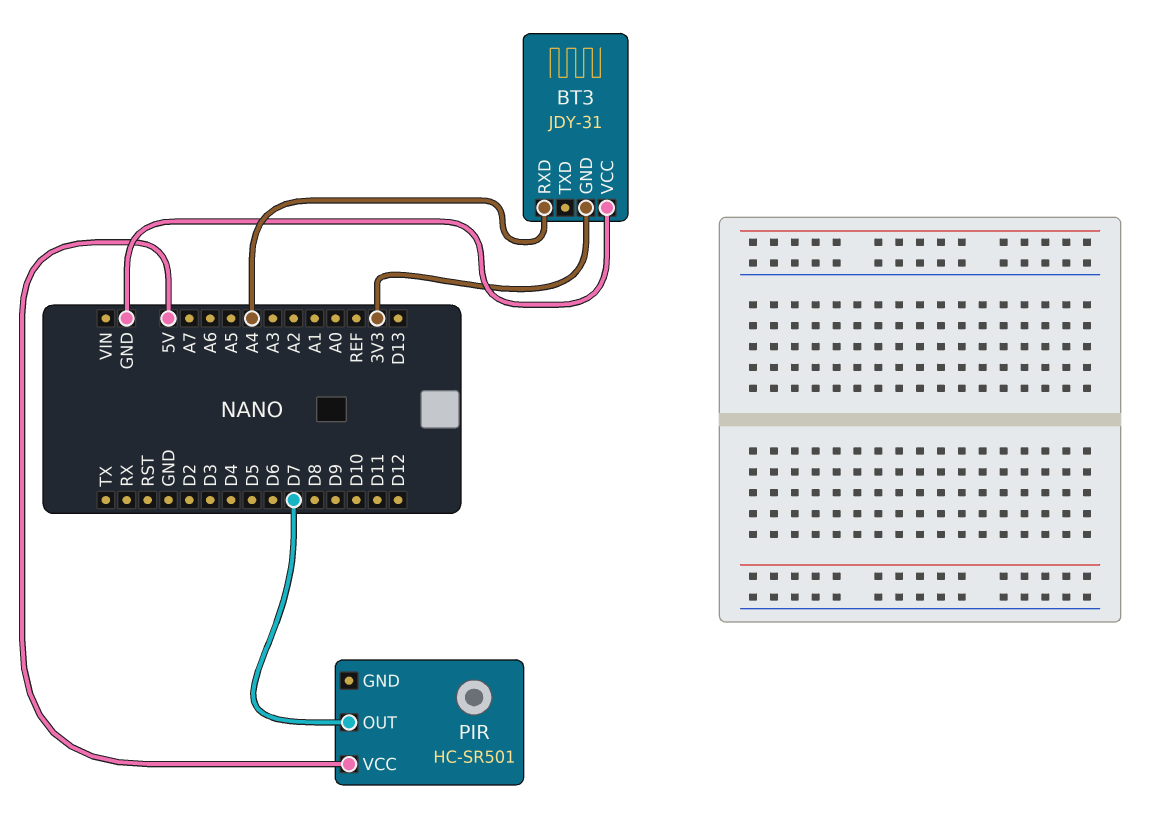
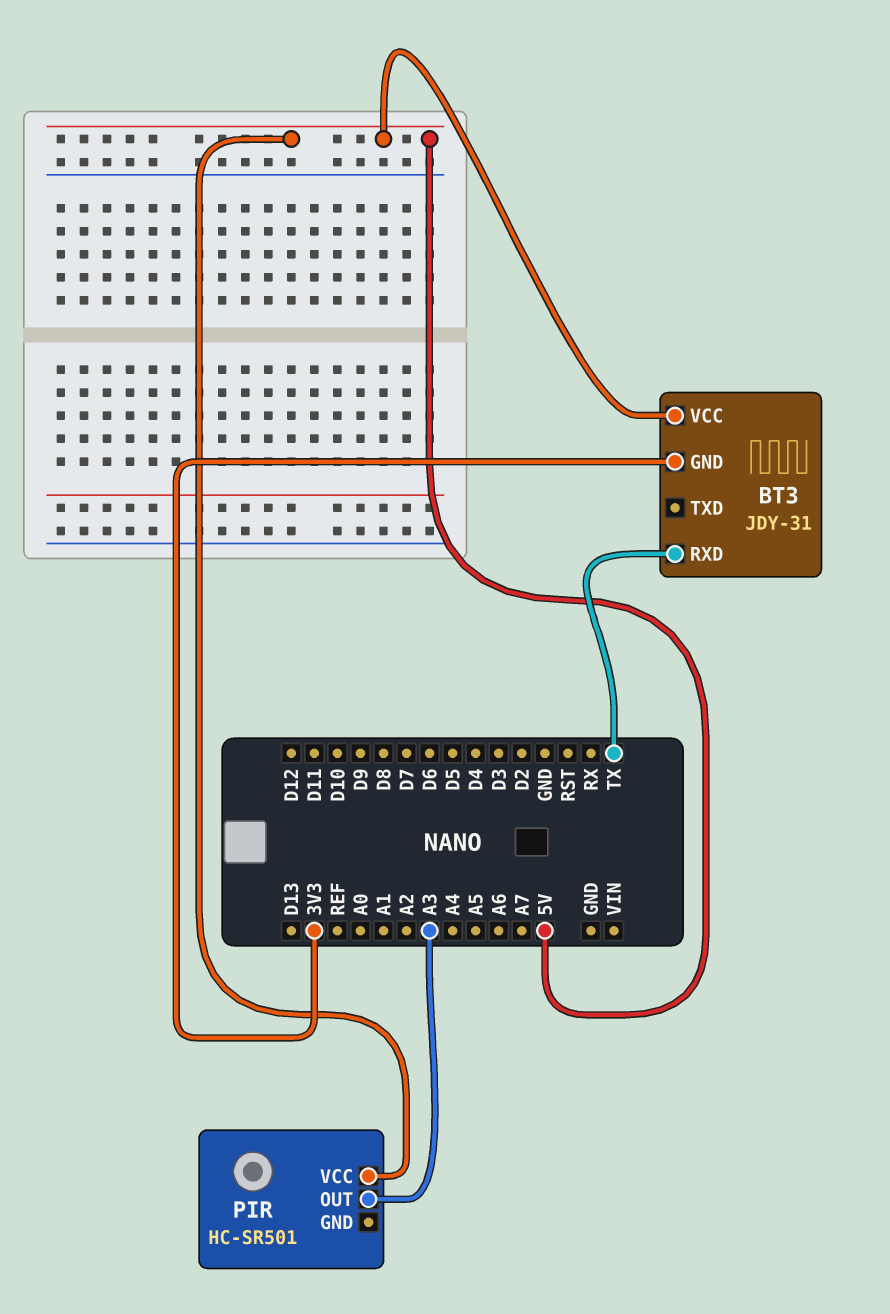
BT3 pin RXD: A4 -> TX
BT3 pin VCC: GND -> 5V
PIR pin OUT: D7 -> A3

